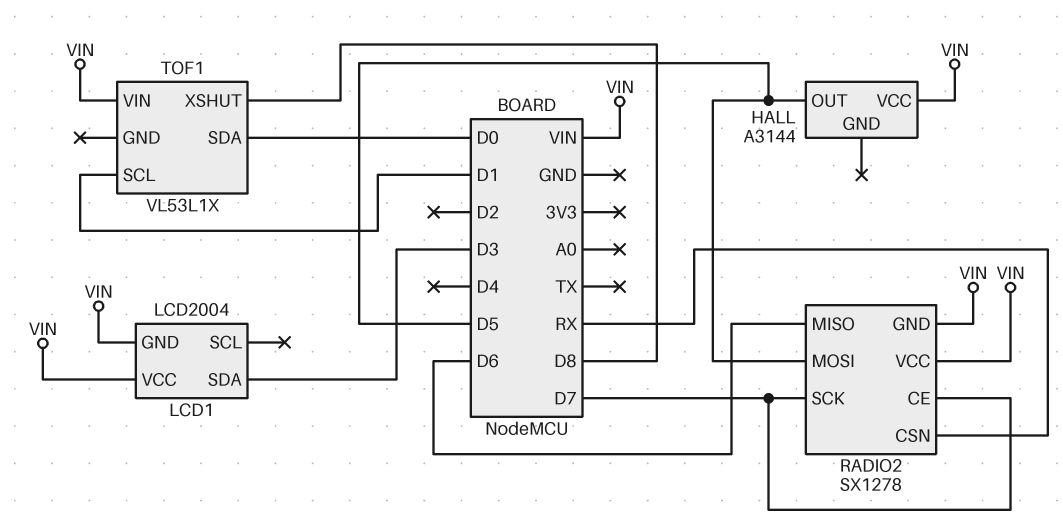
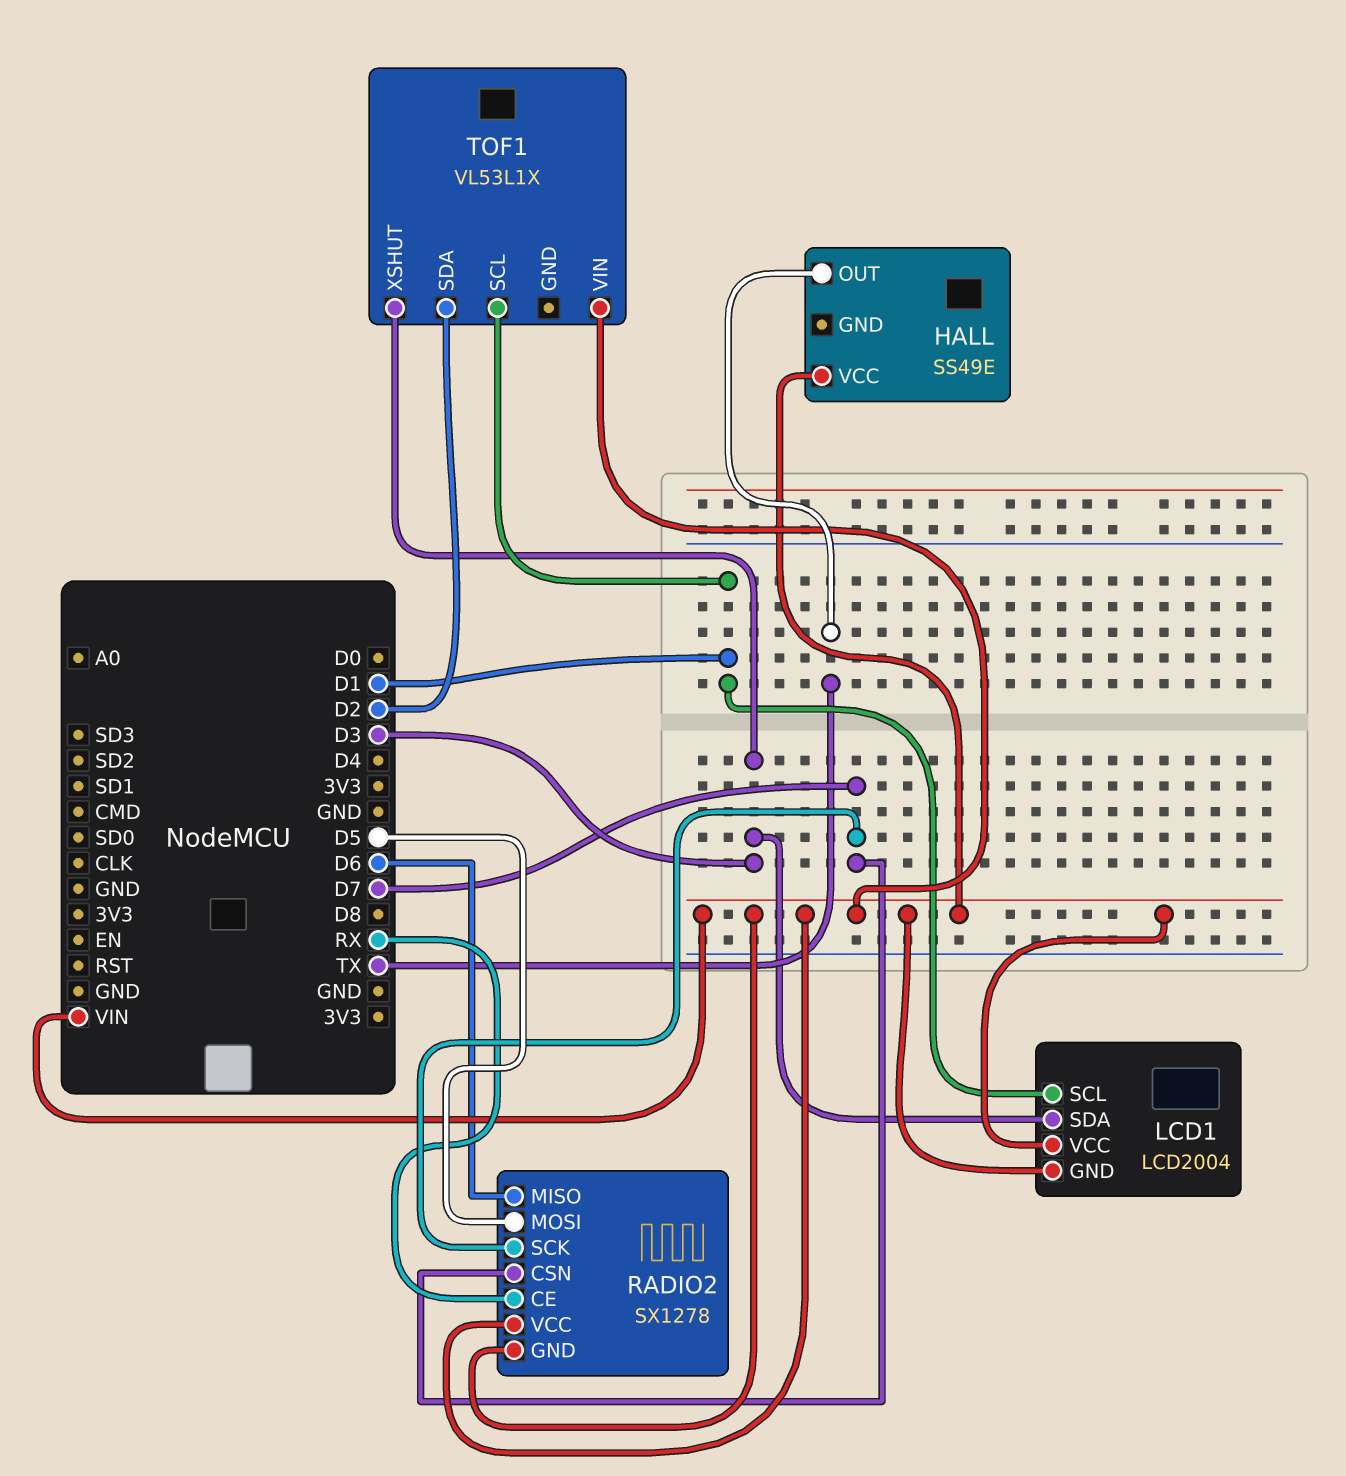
HALL: A3144 -> SS49E
HALL pin OUT: D5 -> TX
LCD1 pin SCL: none -> D1
RADIO2 pin CE: D7 -> RX
RADIO2 pin CSN: RX -> D7
TOF1 pin SDA: D0 -> D2
TOF1 pin XSHUT: D8 -> D3

